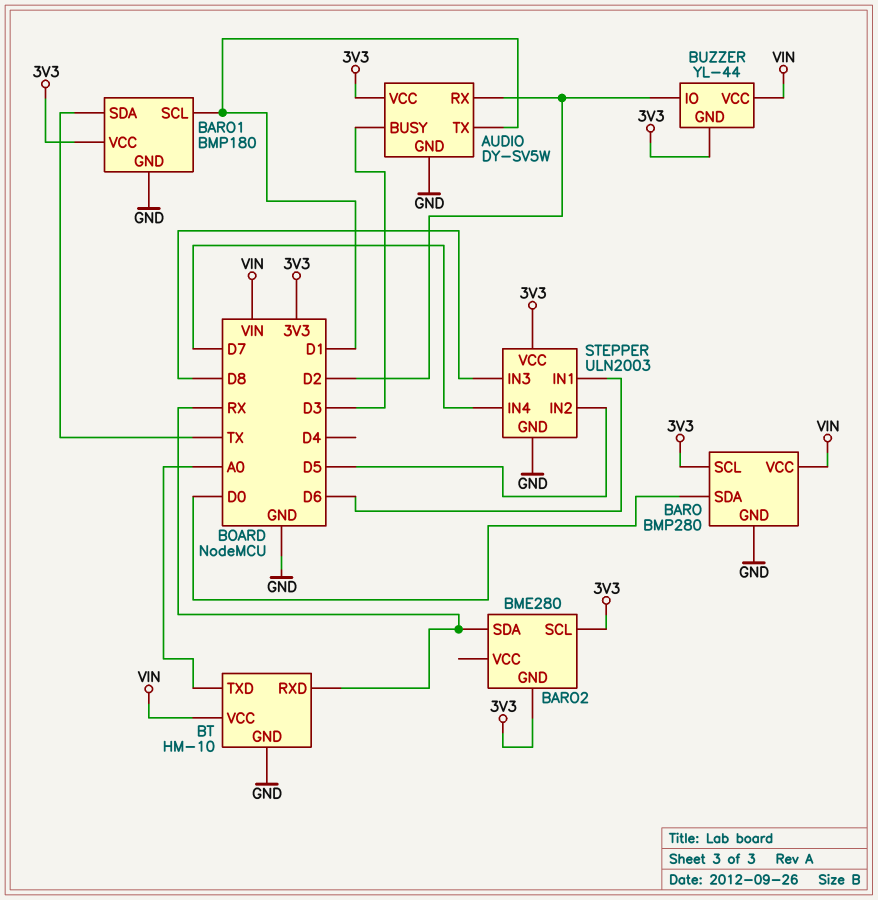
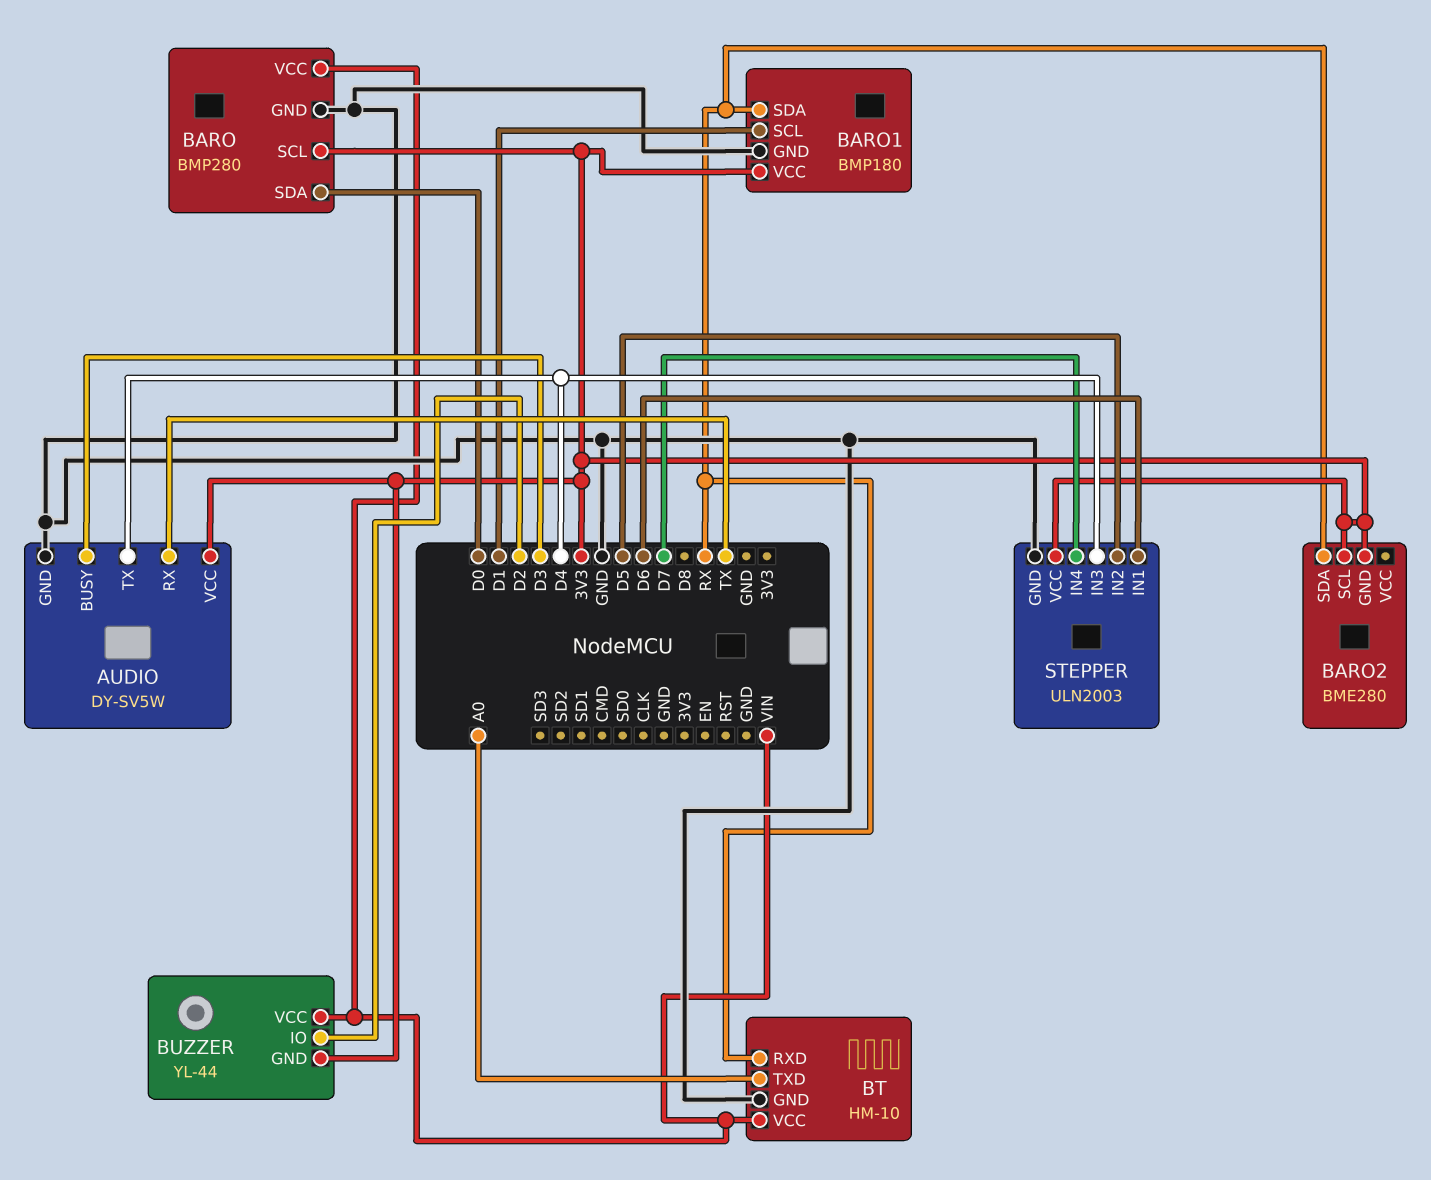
AUDIO pin RX: D2 -> TX
AUDIO pin TX: D1 -> D4
BARO1 pin SDA: TX -> RX
STEPPER pin IN3: D8 -> D4

